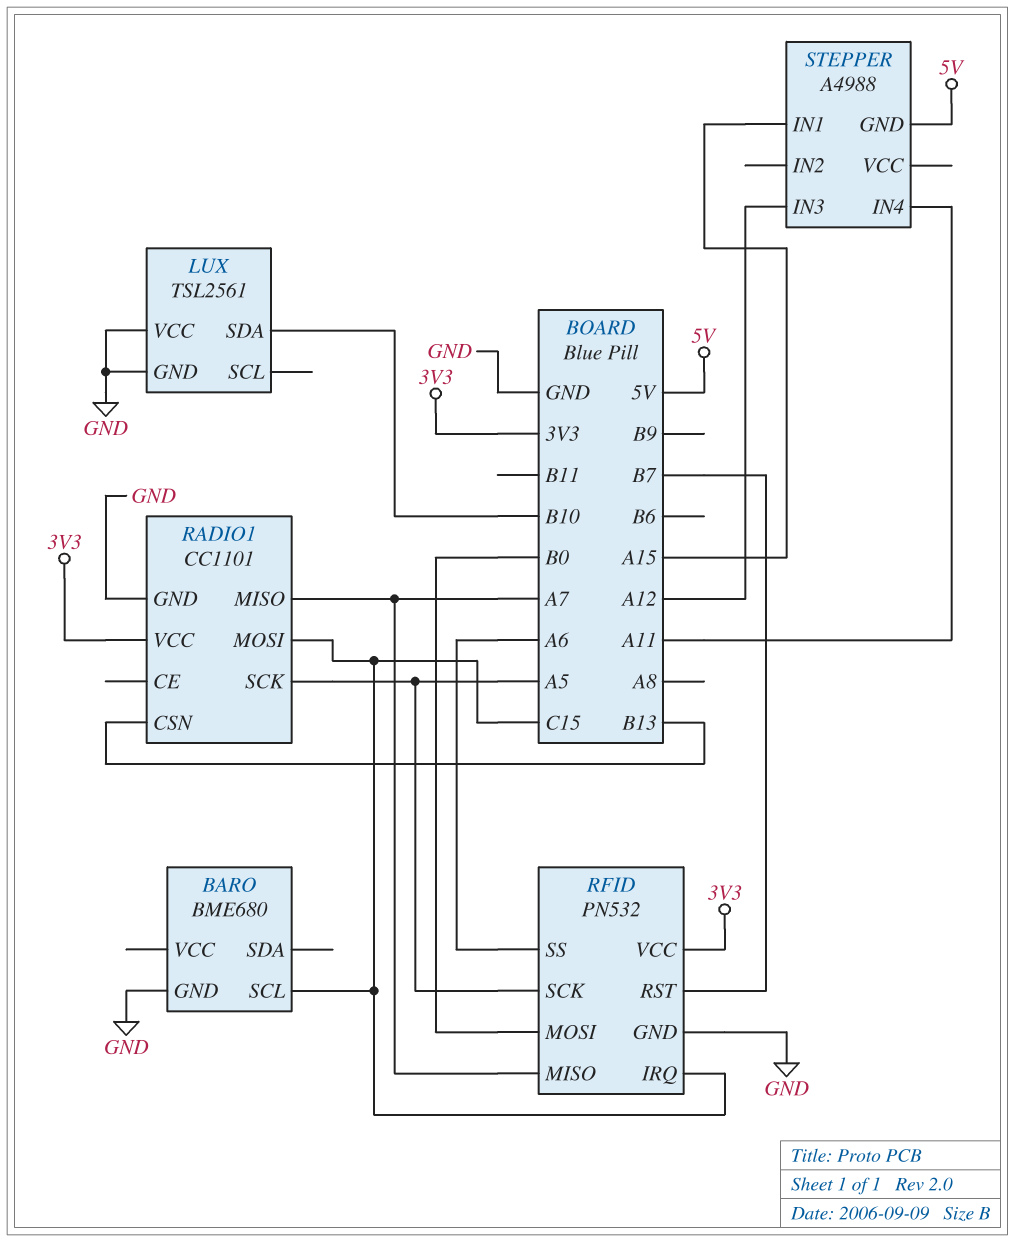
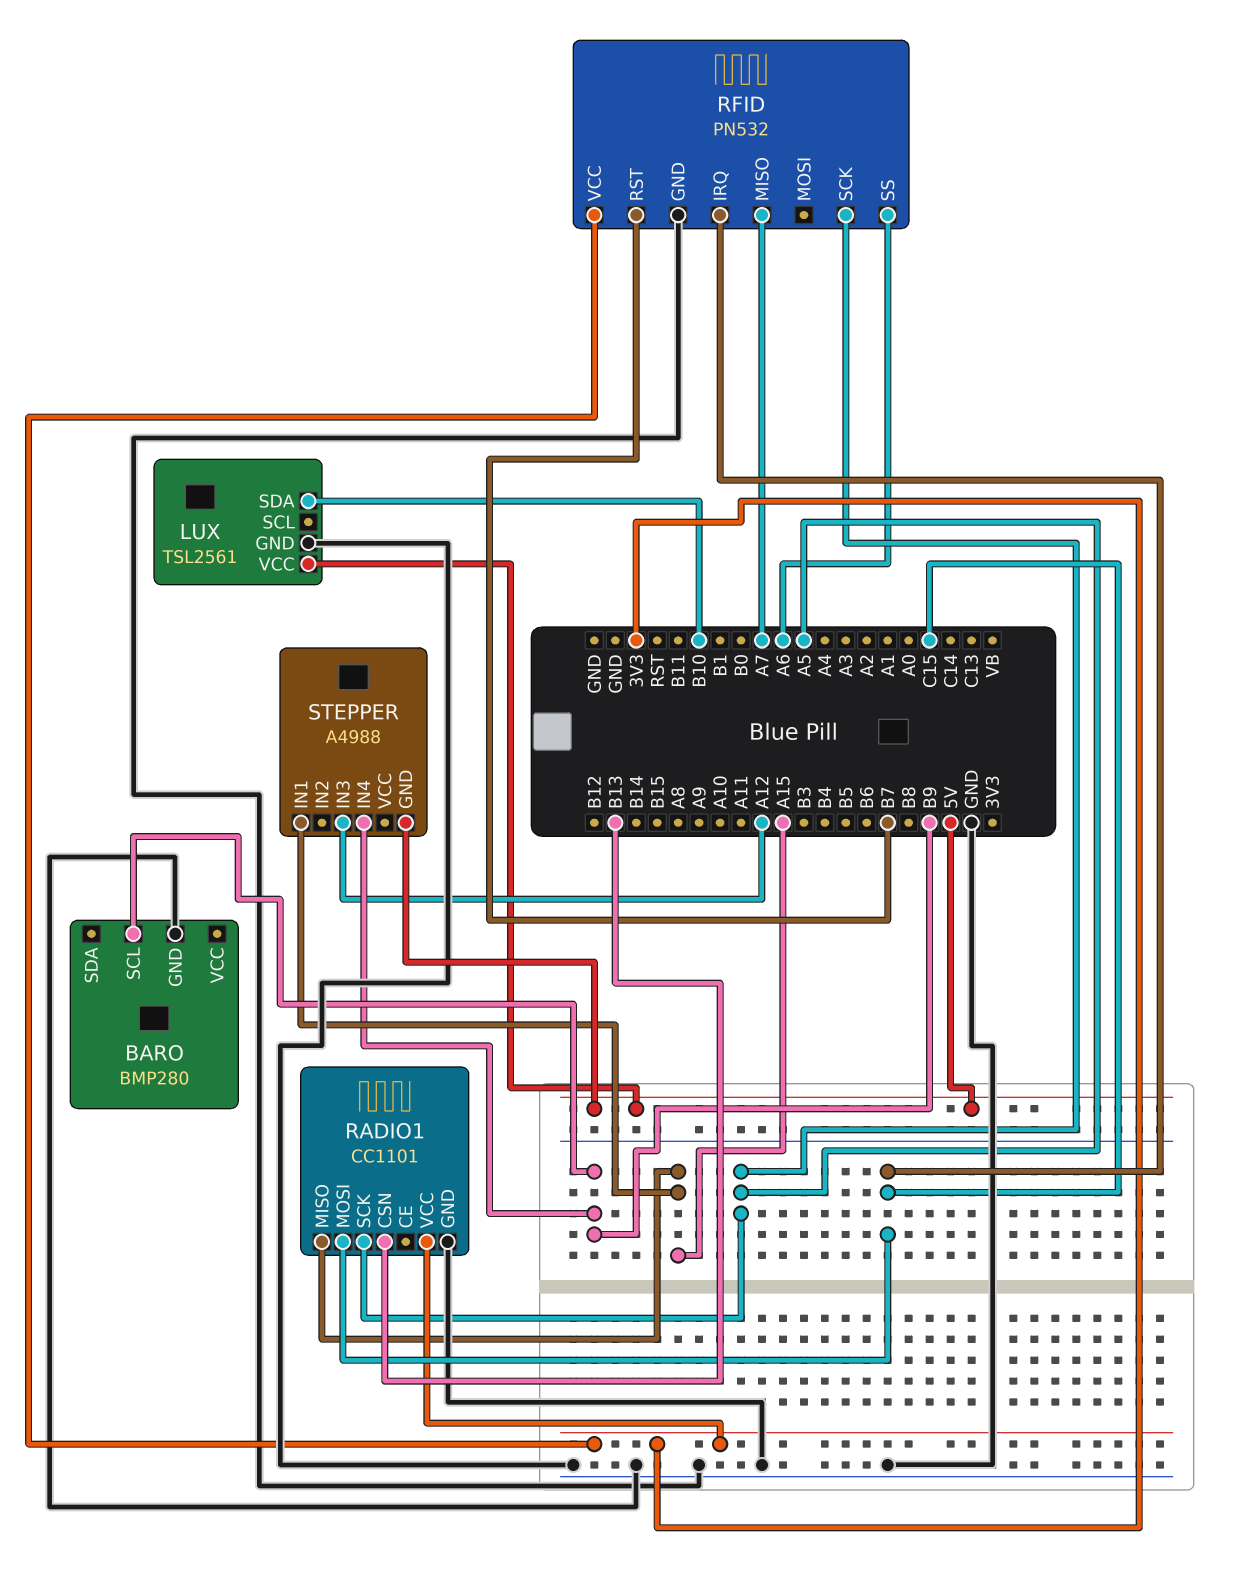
BARO: BME680 -> BMP280
BARO pin SCL: C15 -> B9
LUX pin VCC: GND -> 5V
RADIO1 pin MISO: A7 -> A15
RFID pin MOSI: B0 -> none
STEPPER pin IN4: A11 -> B9

